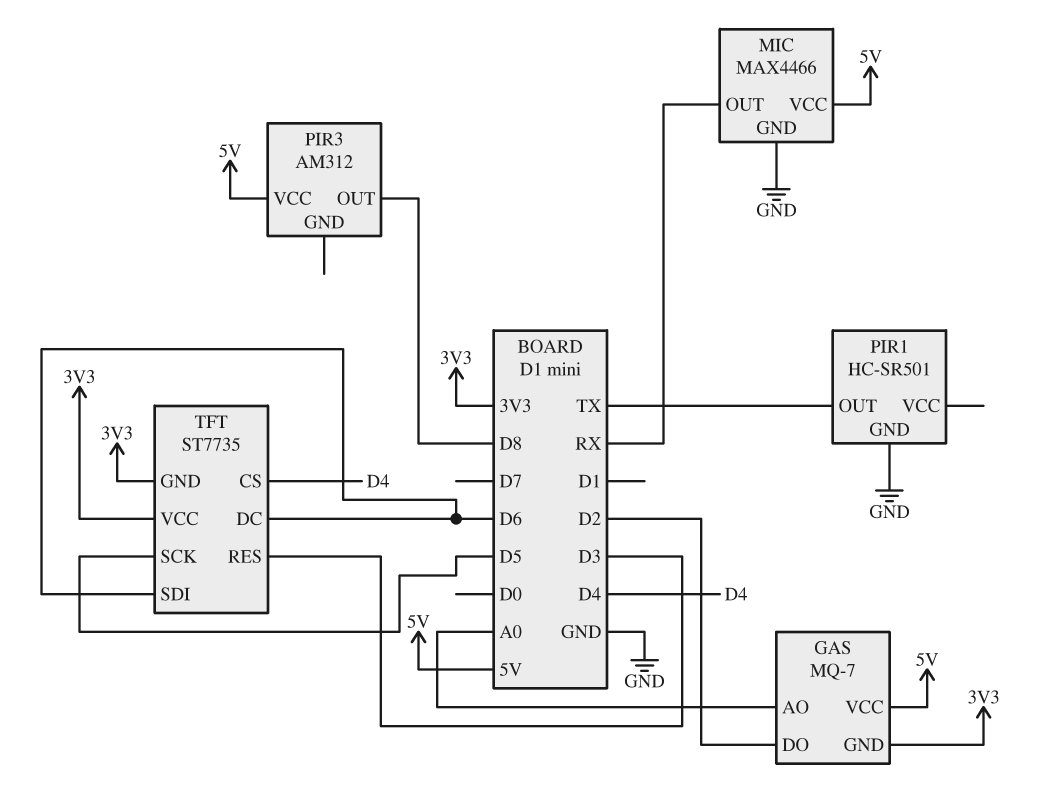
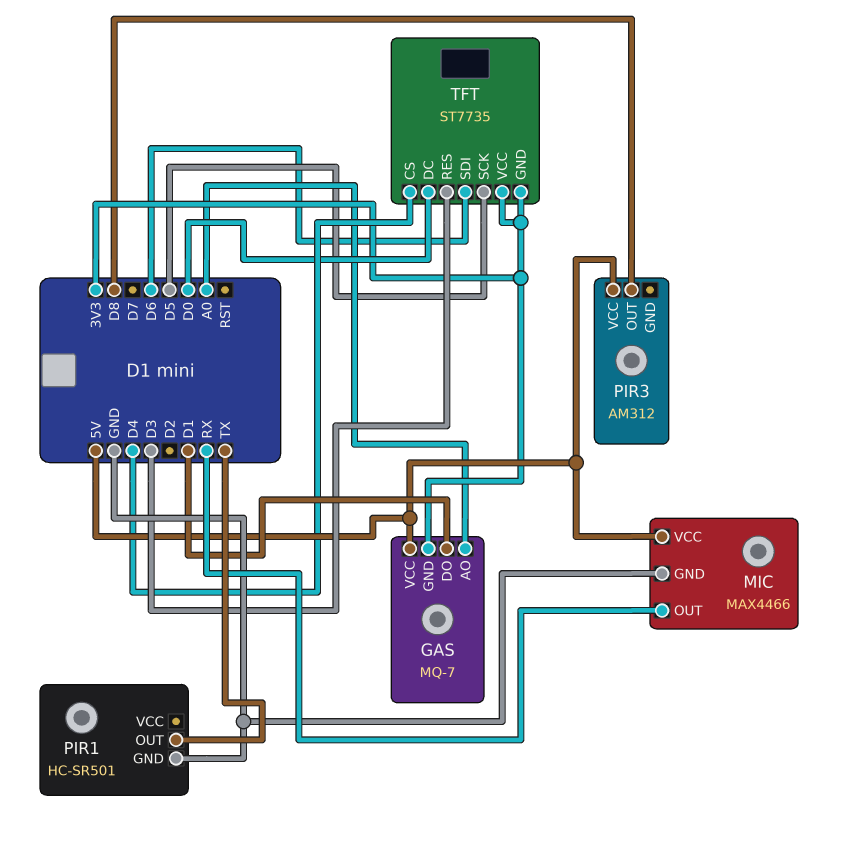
GAS pin DO: D2 -> D1
TFT pin DC: D6 -> D0

